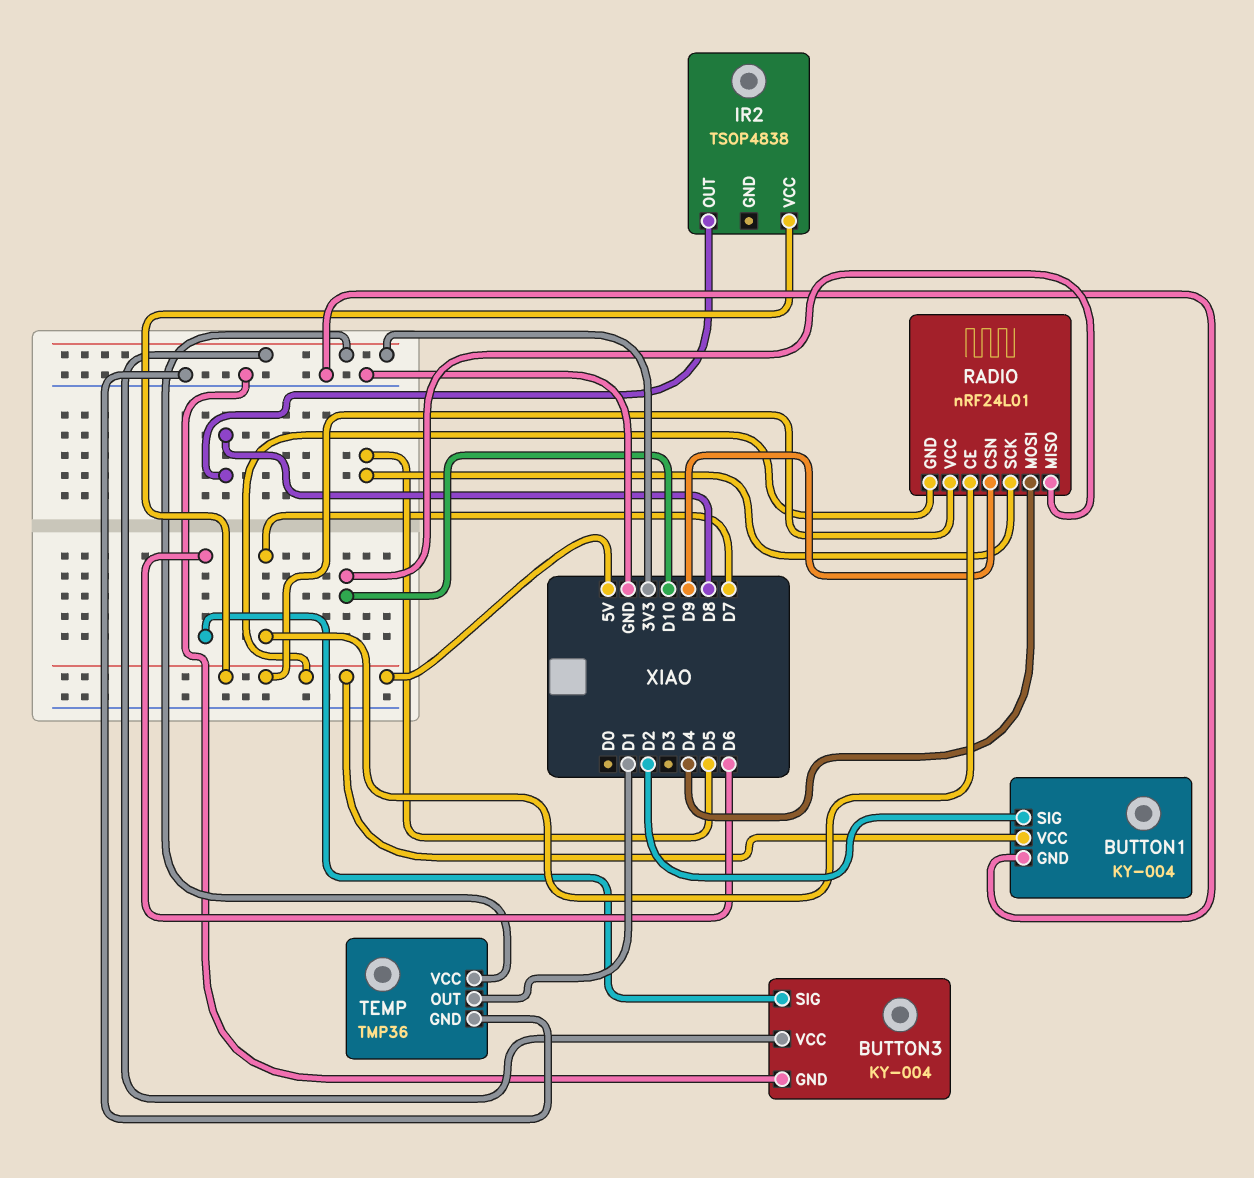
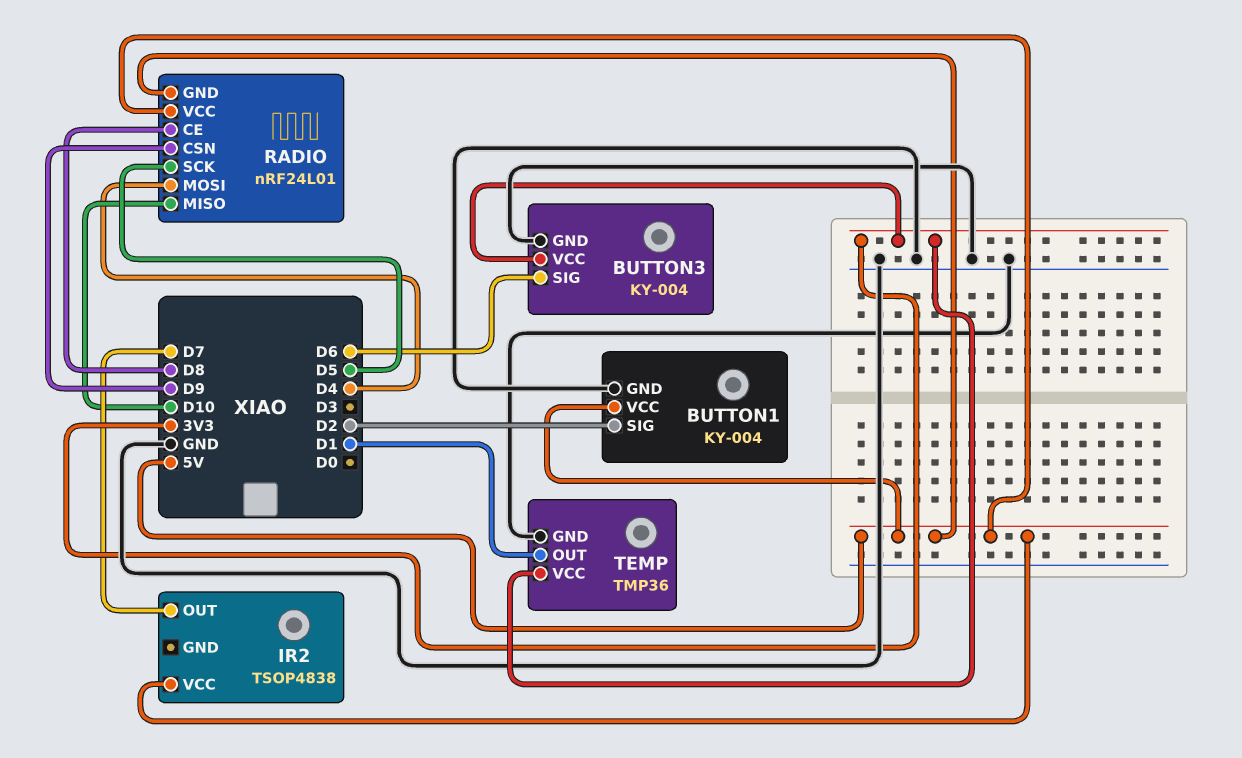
IR2 pin OUT: D8 -> D7
RADIO pin CE: D7 -> D8

